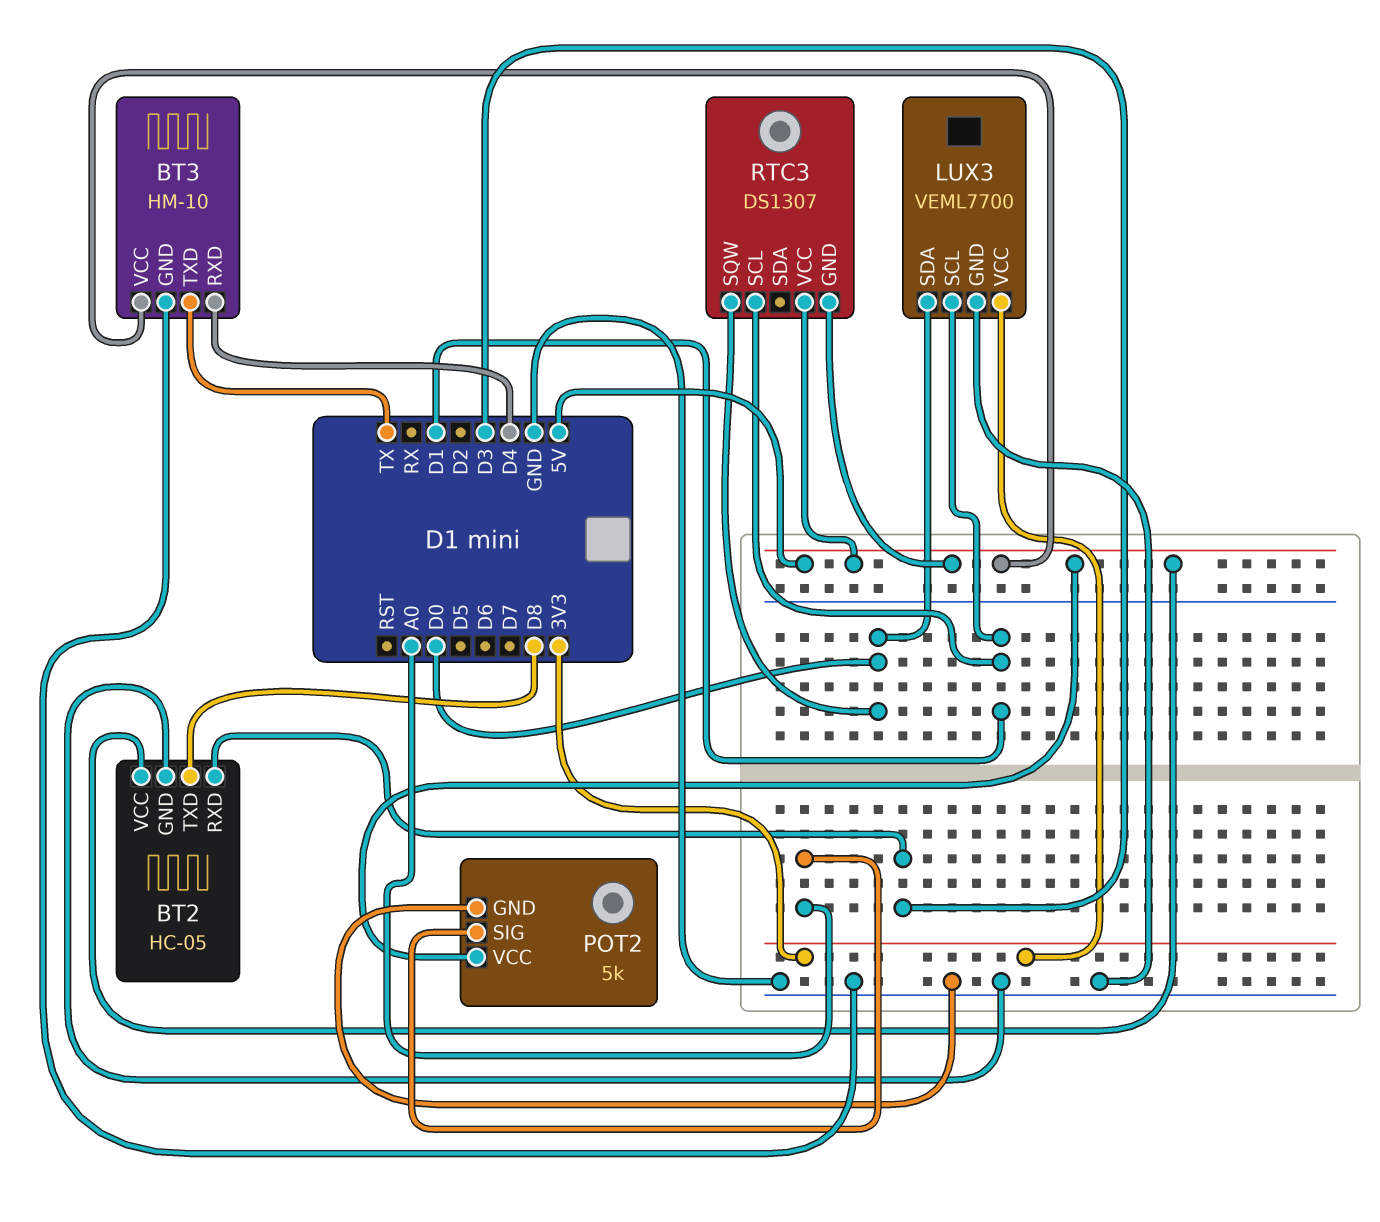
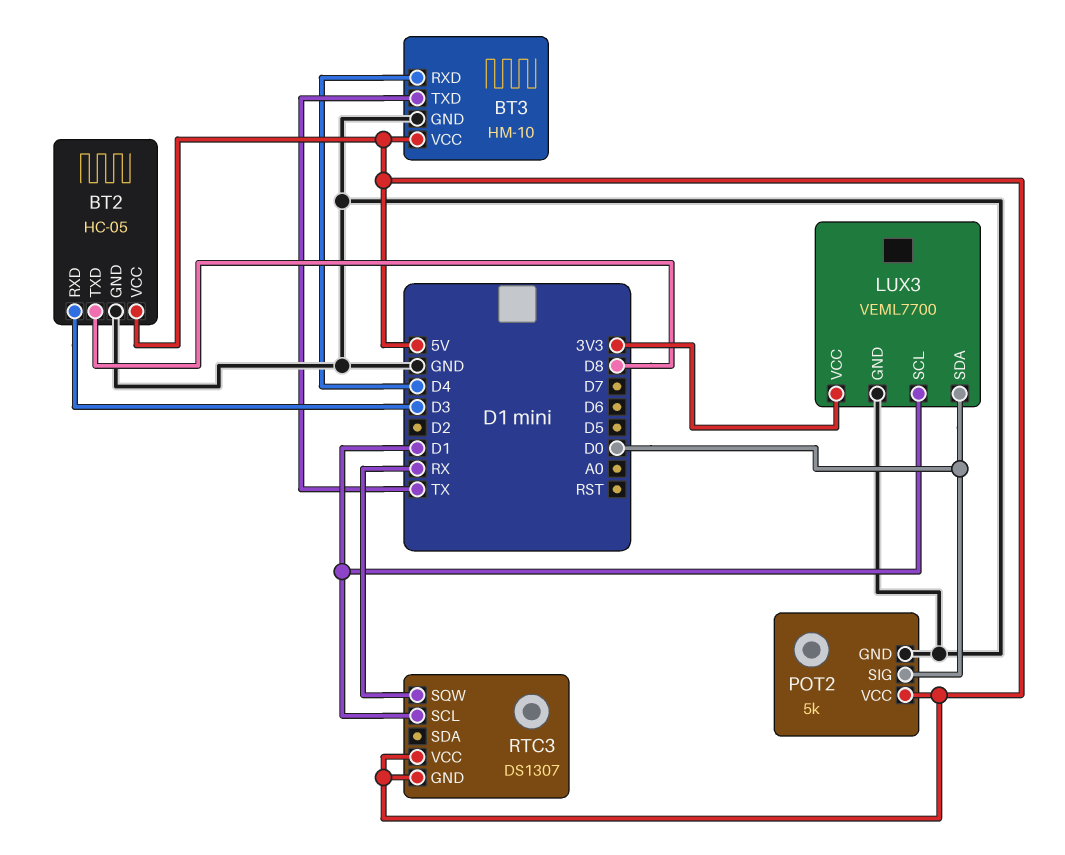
POT2 pin SIG: A0 -> D0
RTC3 pin SQW: D0 -> RX

